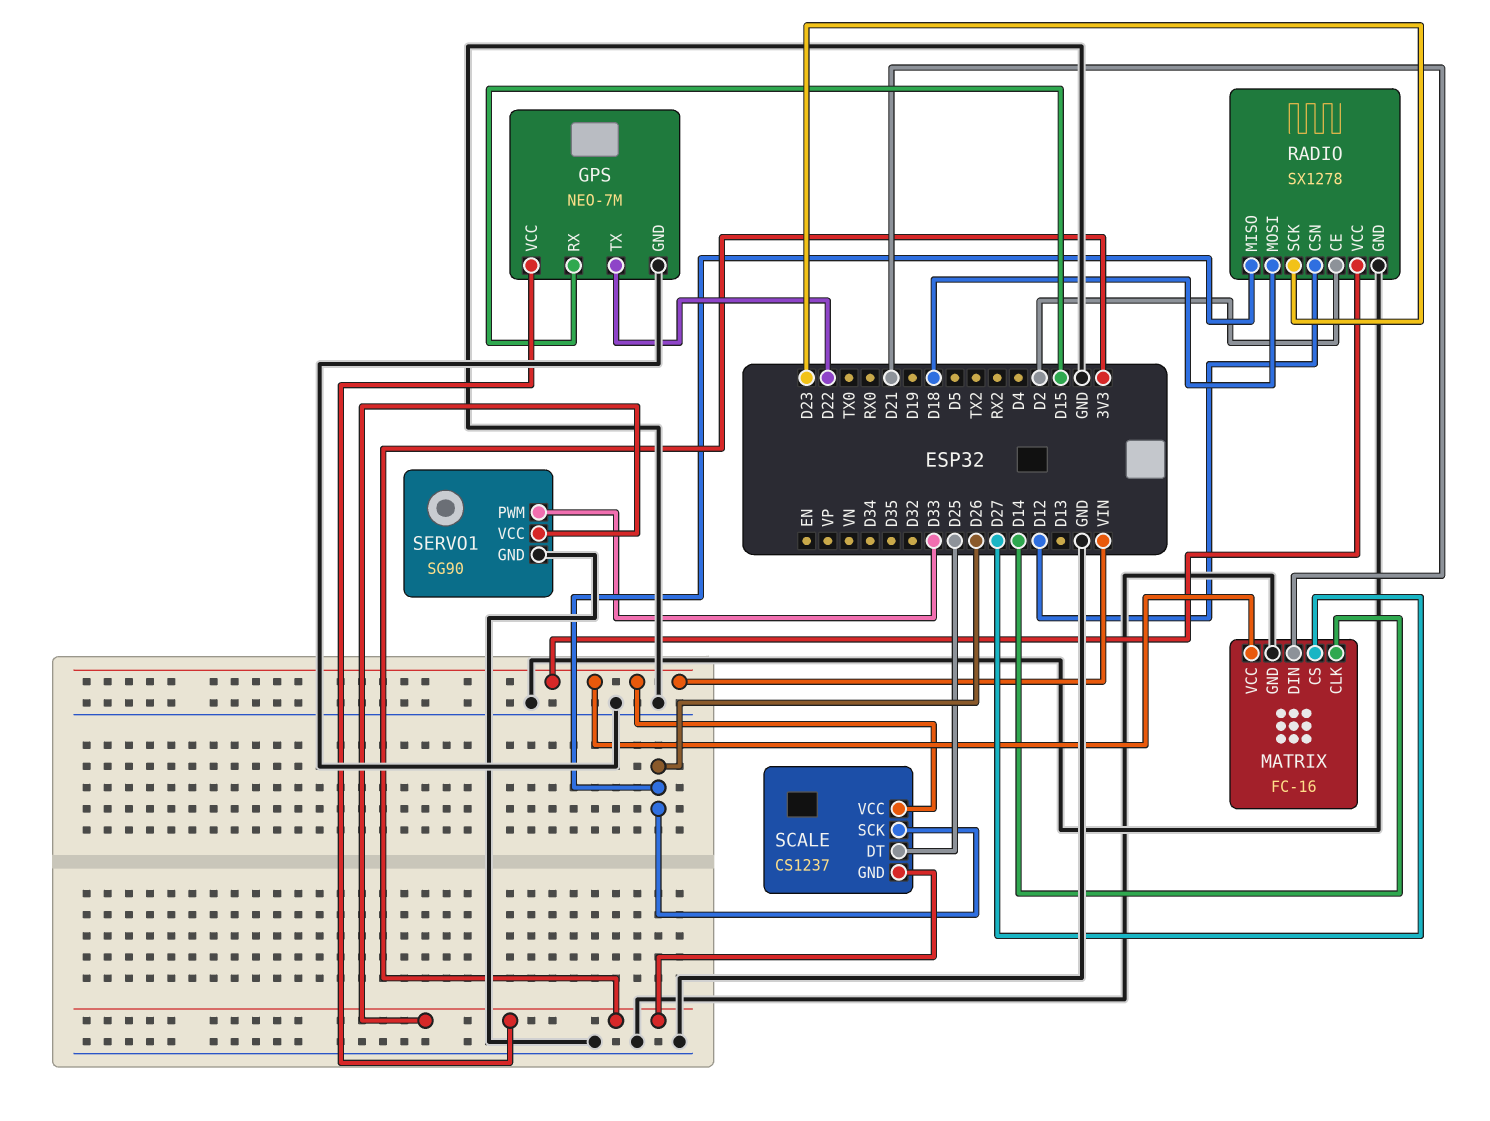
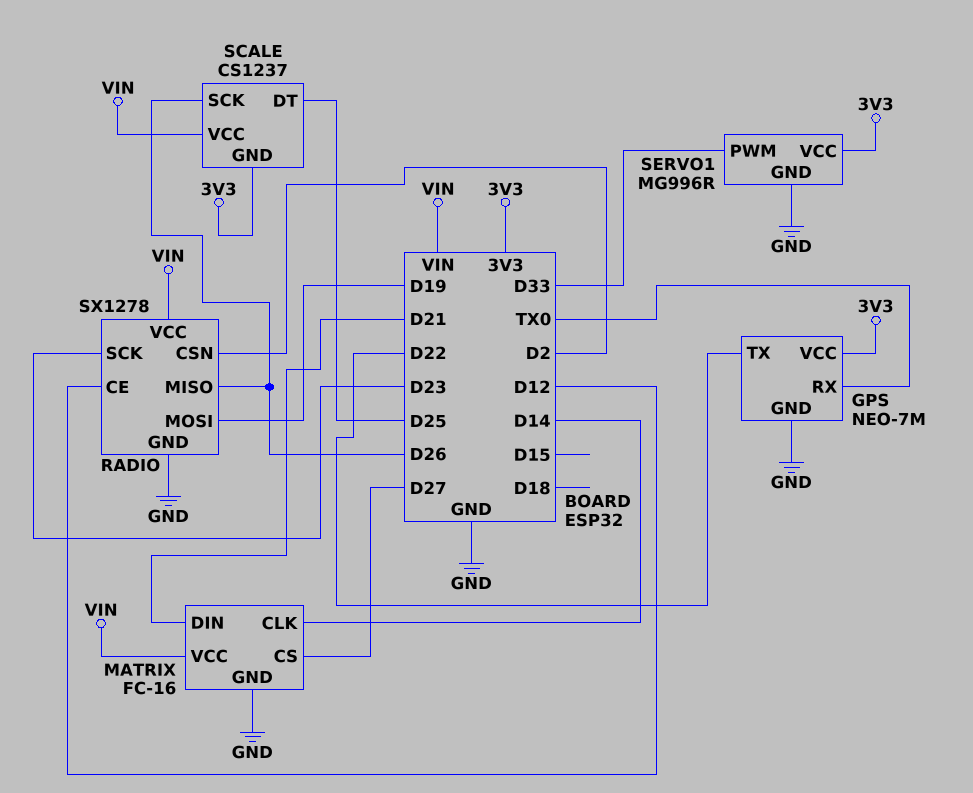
GPS pin RX: D15 -> TX0
RADIO pin CE: D2 -> D12
RADIO pin CSN: D12 -> D2
RADIO pin MOSI: D18 -> D19
SERVO1: SG90 -> MG996R

